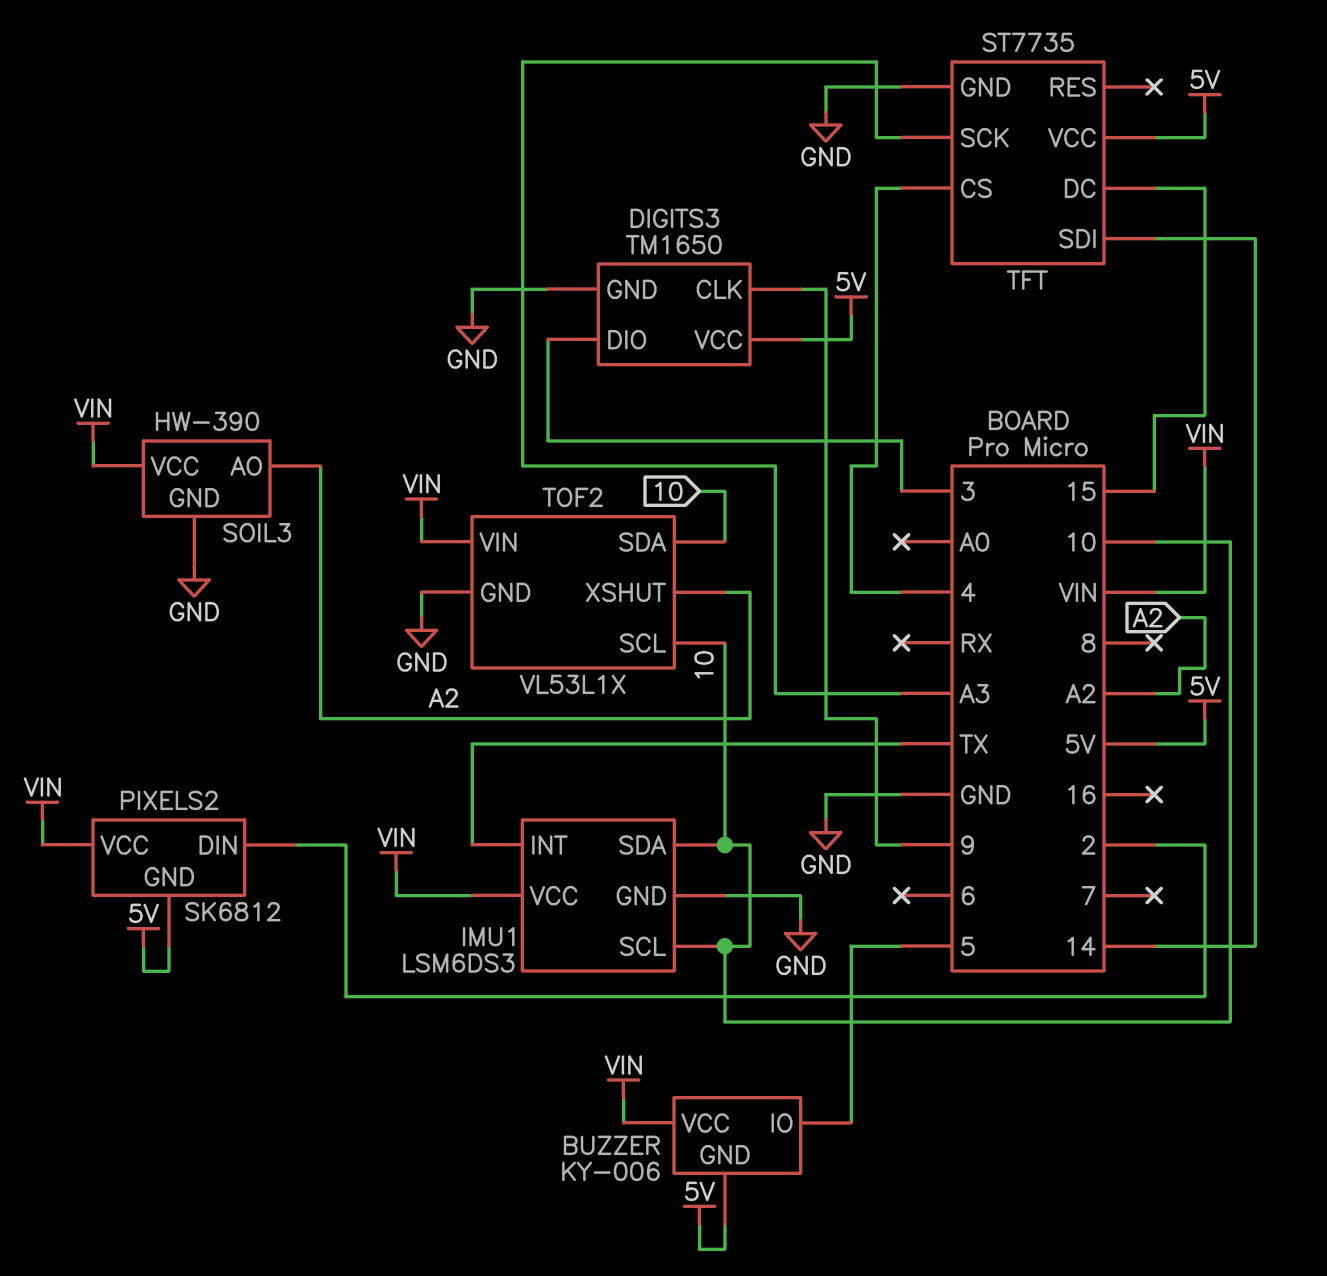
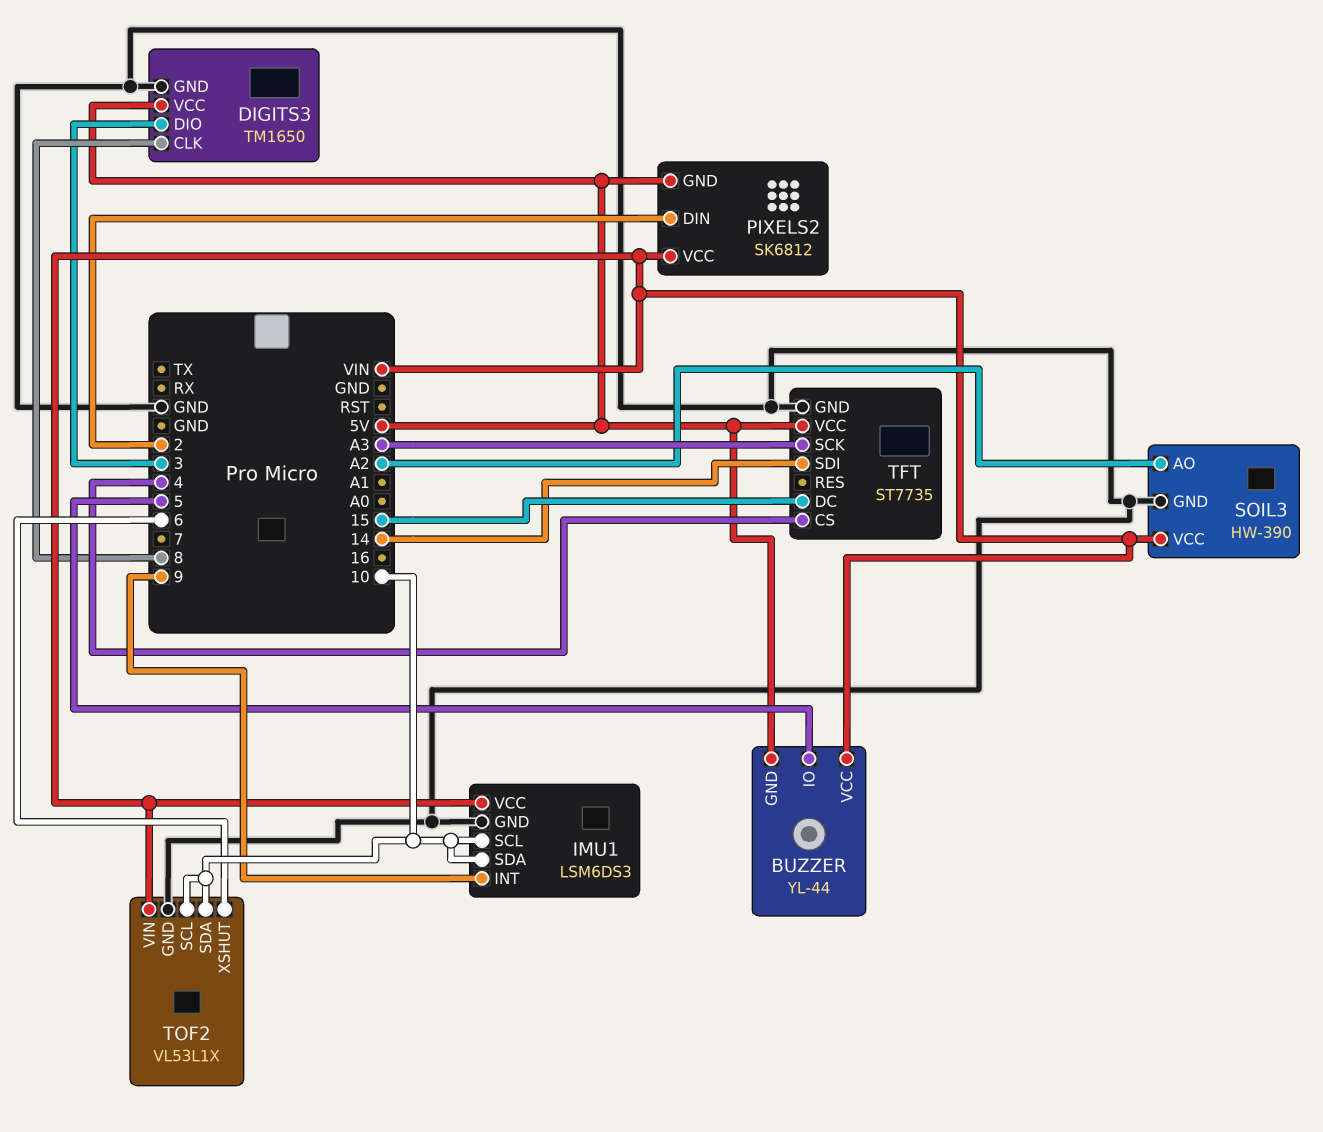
BUZZER: KY-006 -> YL-44
DIGITS3 pin CLK: 9 -> 8
IMU1 pin INT: TX -> 9
TOF2 pin XSHUT: A2 -> 6

